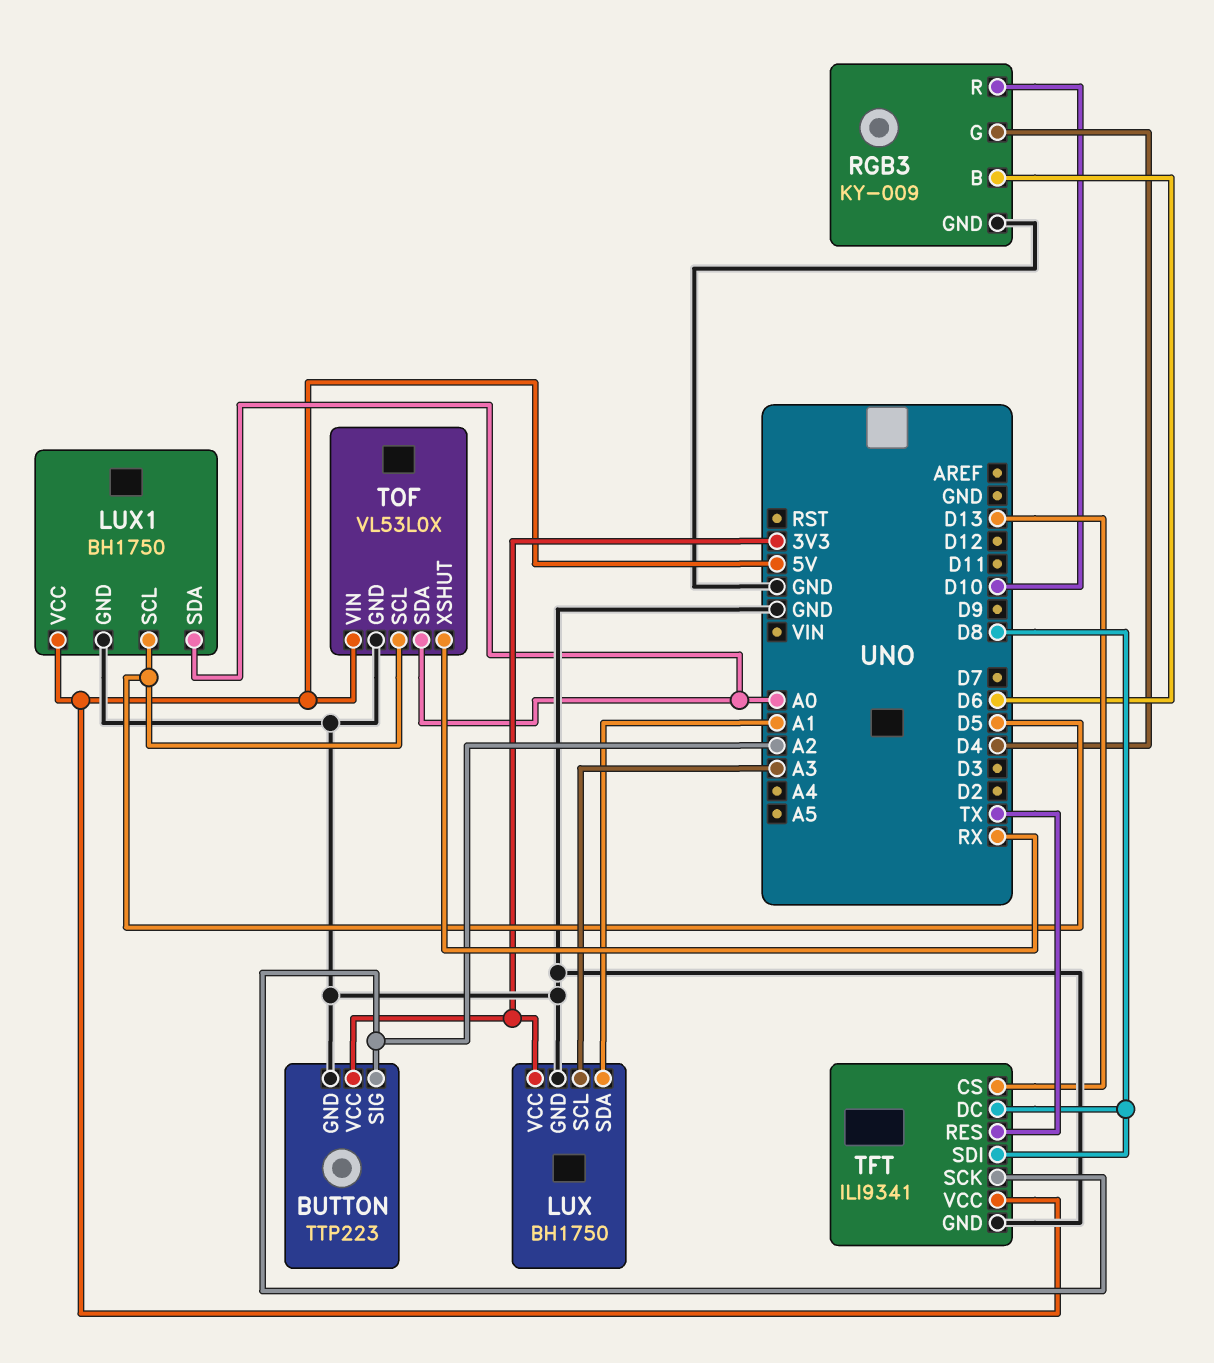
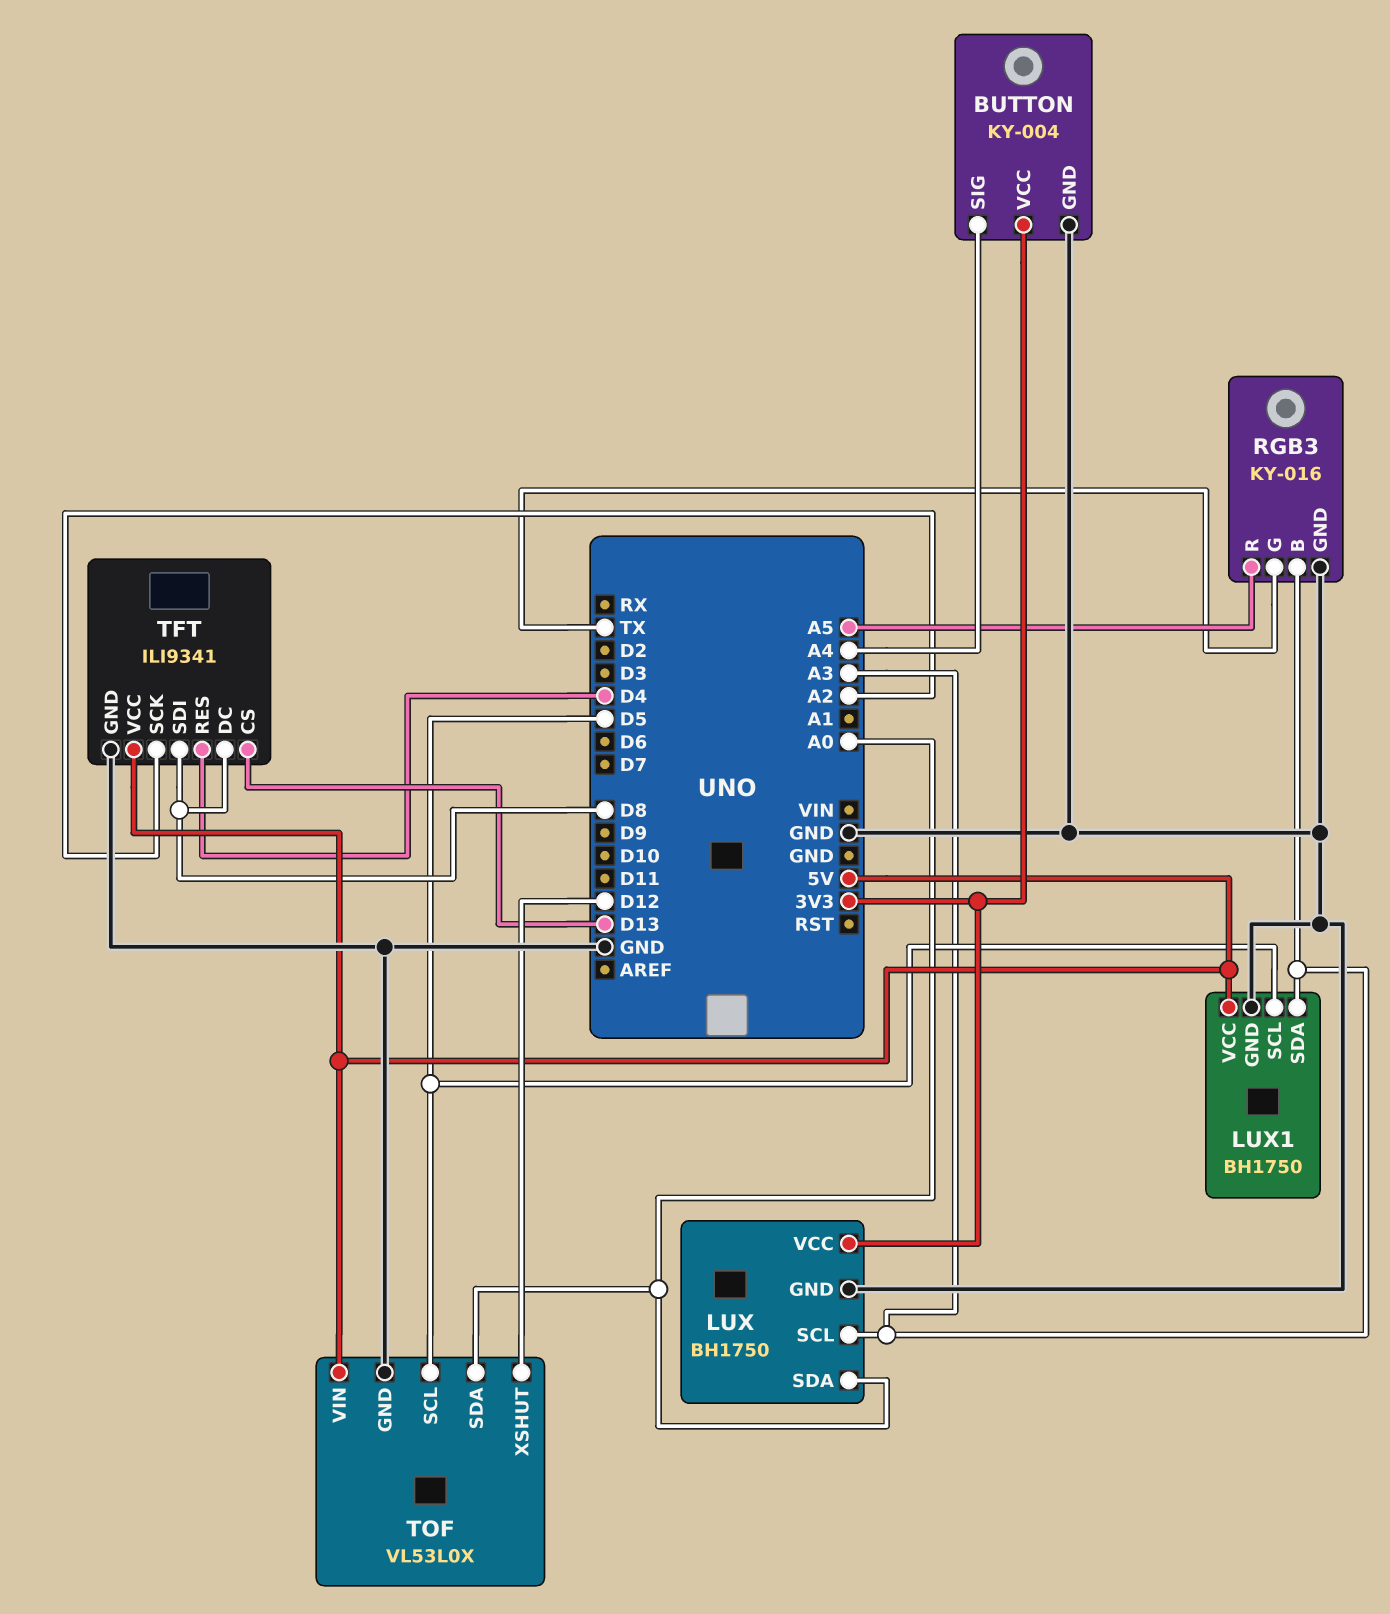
BUTTON: TTP223 -> KY-004
BUTTON pin SIG: A2 -> A4
LUX pin SDA: A1 -> A0
LUX1 pin SDA: A0 -> A3
RGB3: KY-009 -> KY-016
RGB3 pin B: D6 -> A3
RGB3 pin G: D4 -> TX
RGB3 pin R: D10 -> A5
TFT pin RES: TX -> D4
TOF pin XSHUT: RX -> D12

